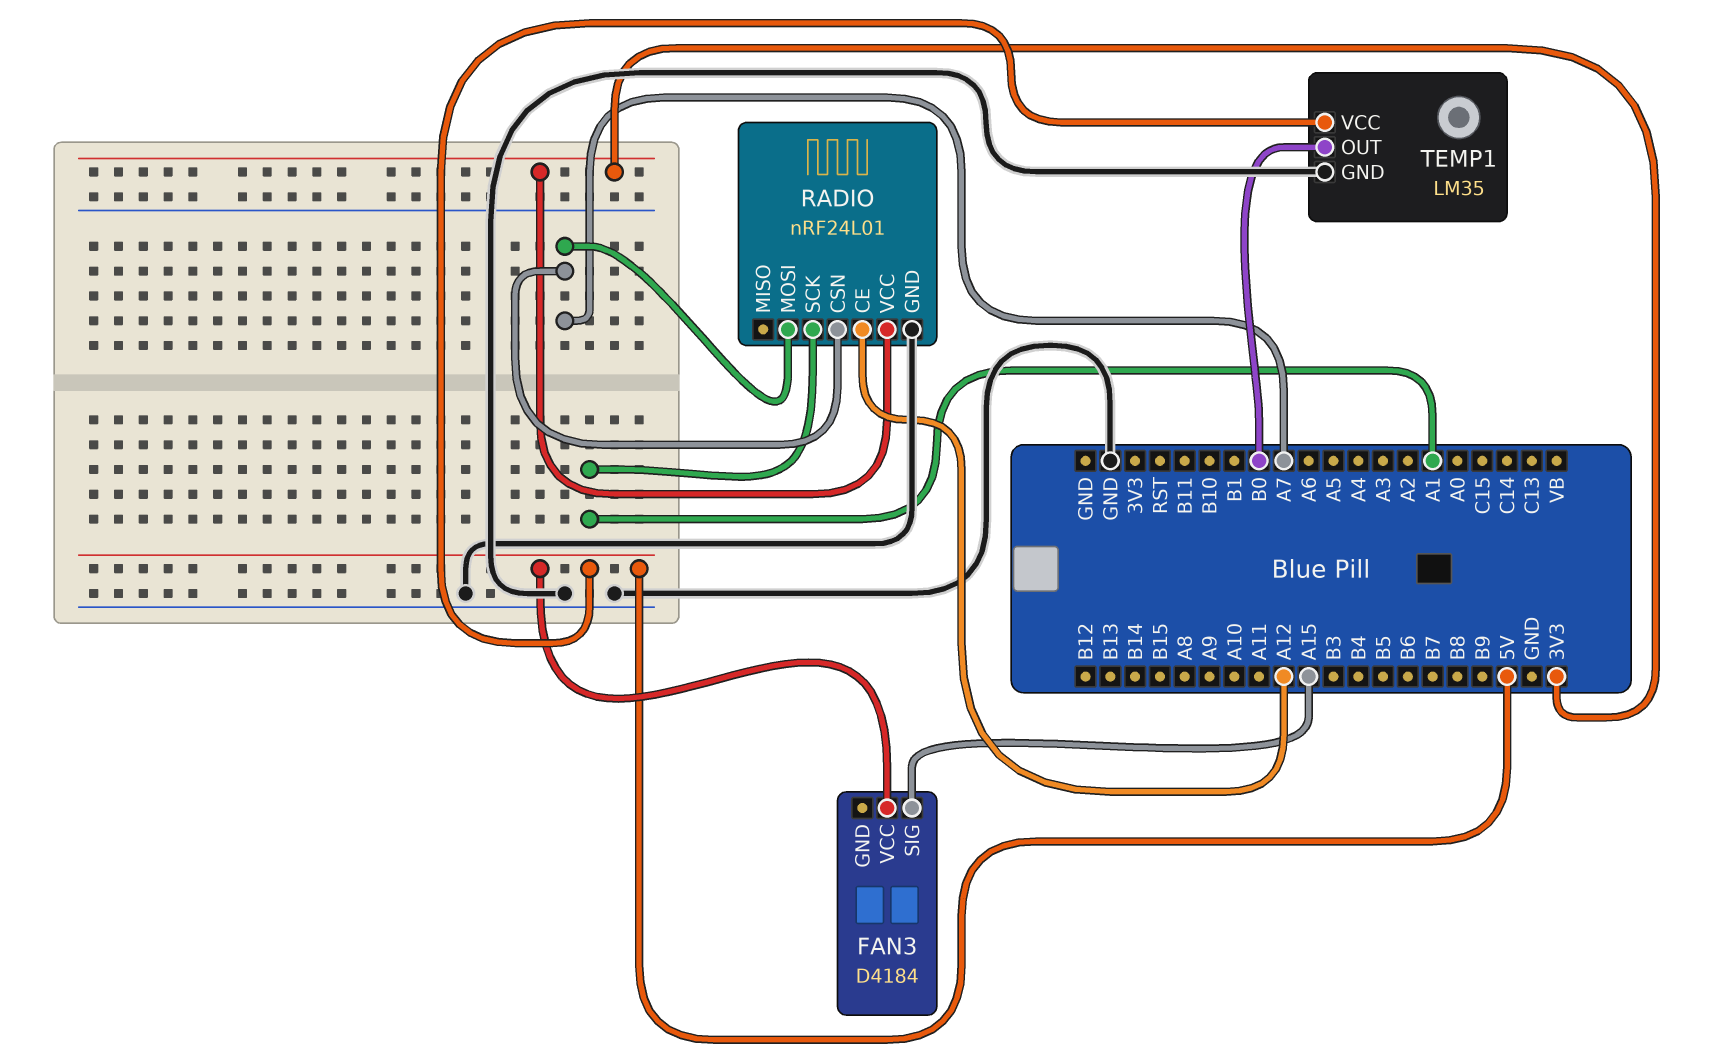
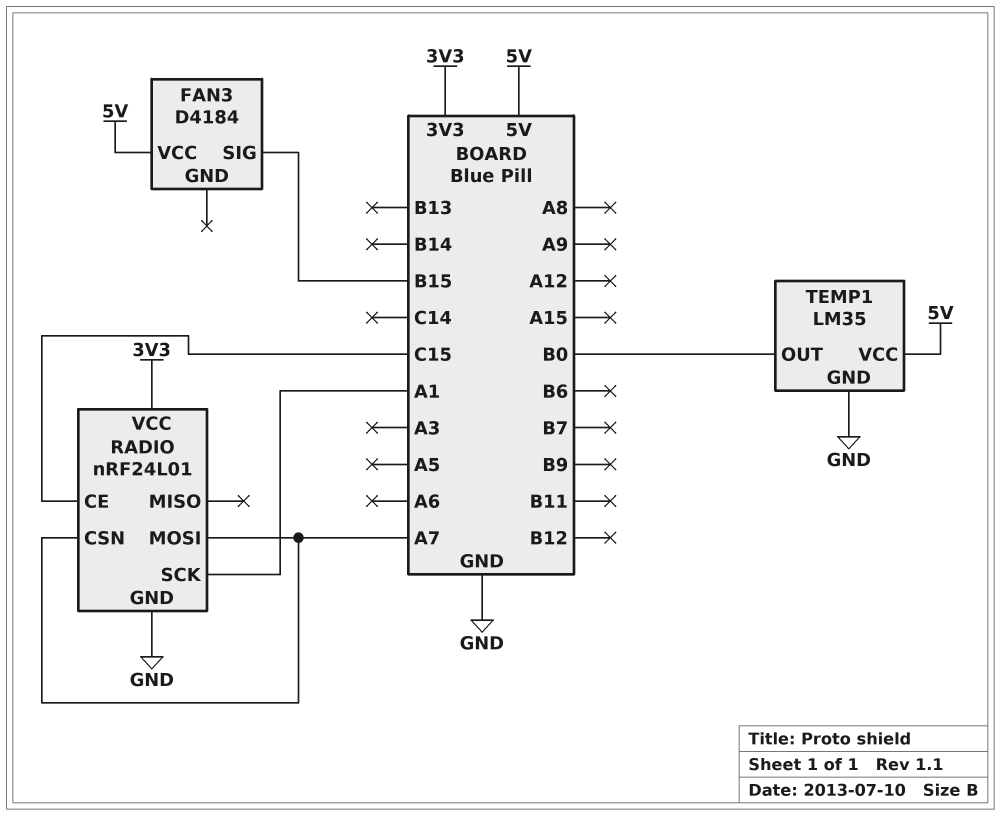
FAN3 pin SIG: A15 -> B15
RADIO pin CE: A12 -> C15

